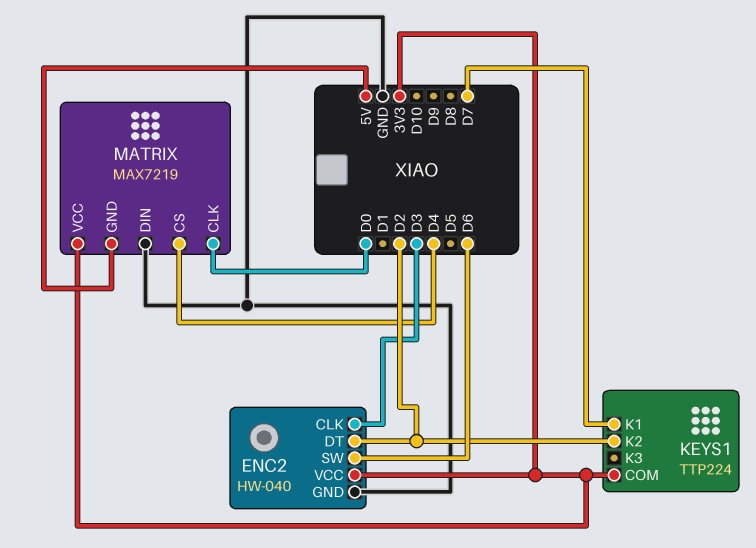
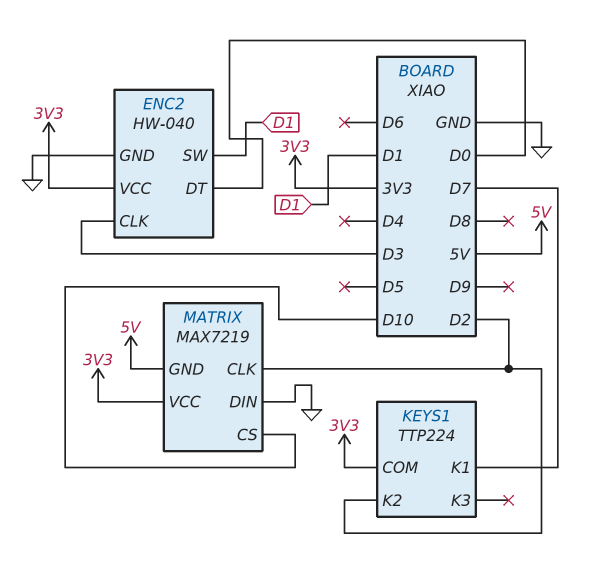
ENC2 pin DT: D2 -> D0
ENC2 pin SW: D6 -> D1
MATRIX pin CLK: D0 -> D2
MATRIX pin CS: D4 -> D10

